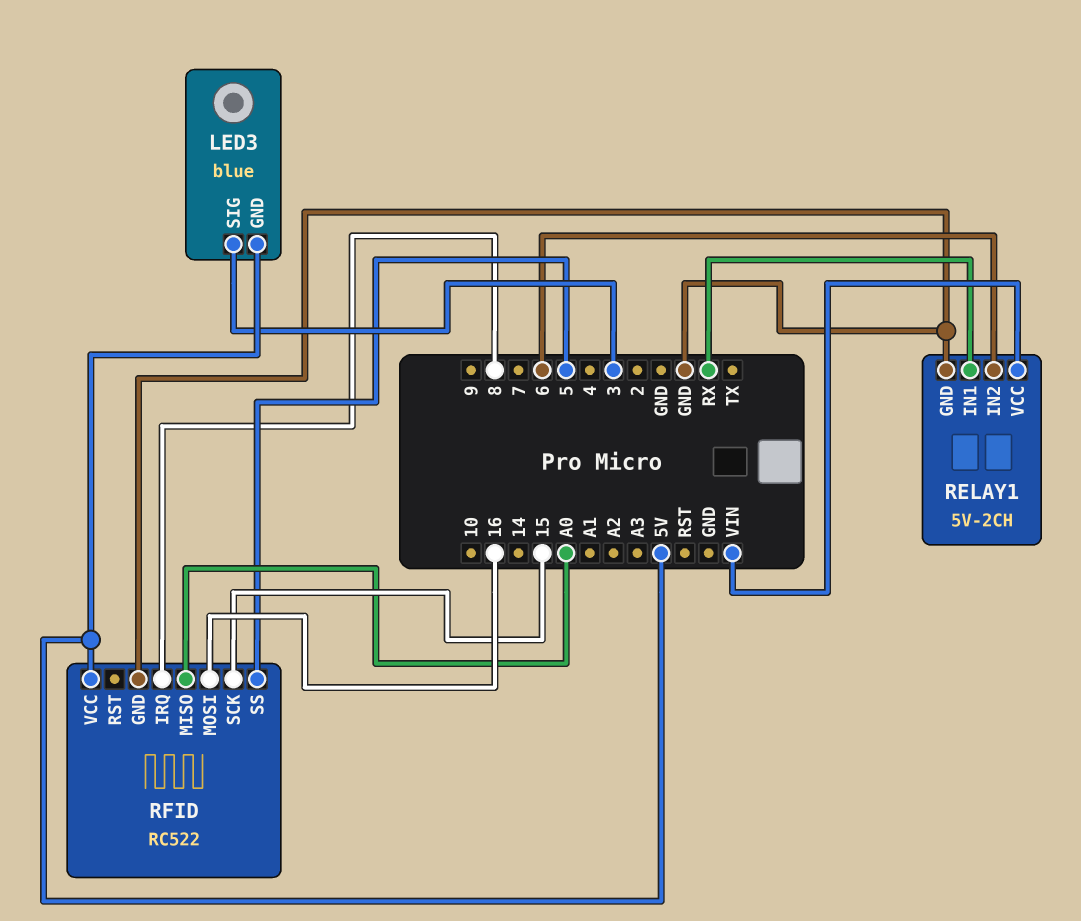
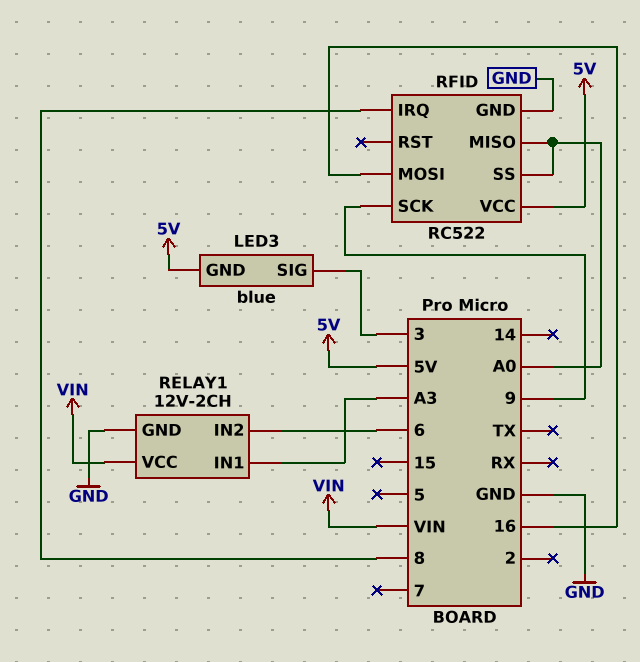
RELAY1: 5V-2CH -> 12V-2CH
RELAY1 pin IN1: RX -> A3
RFID pin SCK: 15 -> 9
RFID pin SS: 5 -> A0

